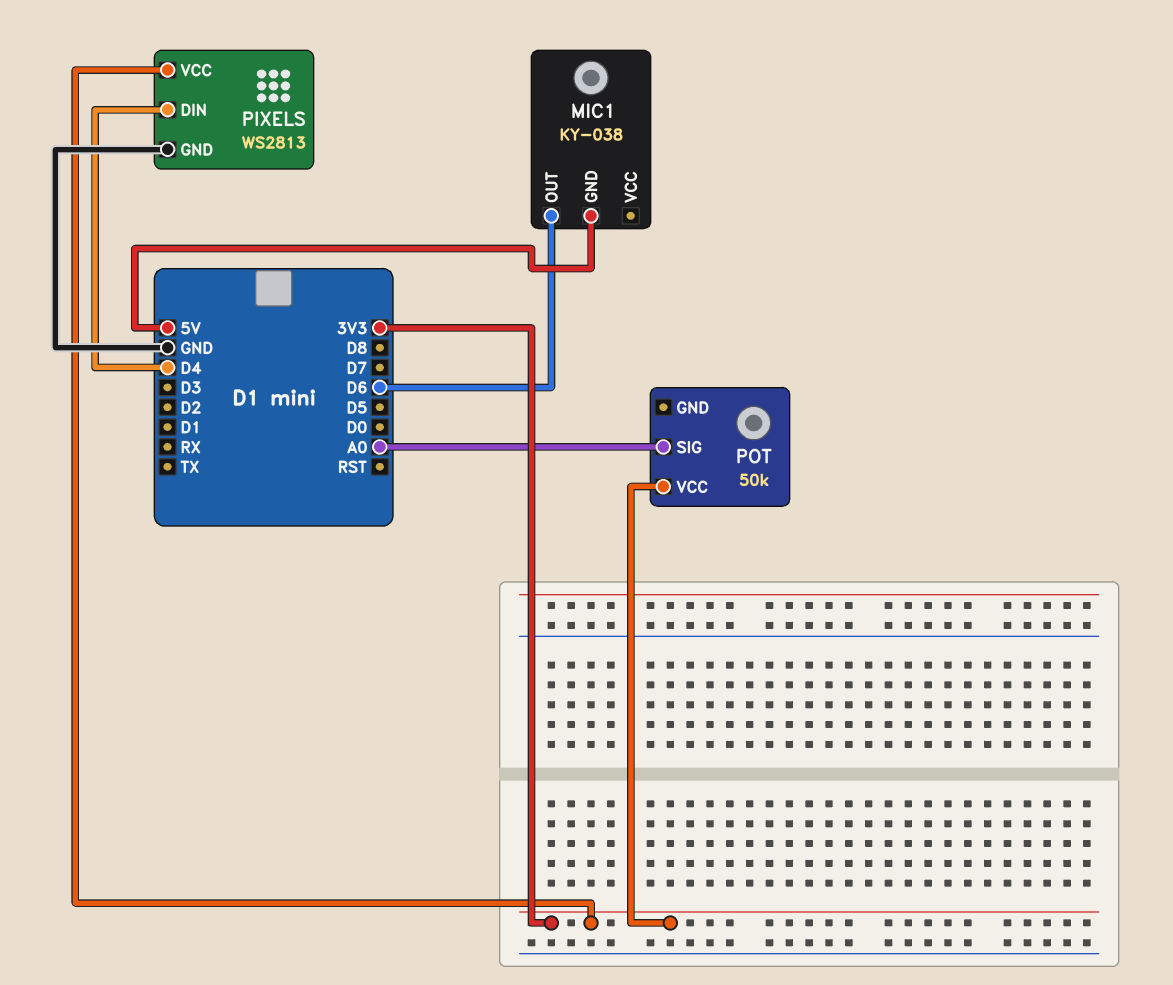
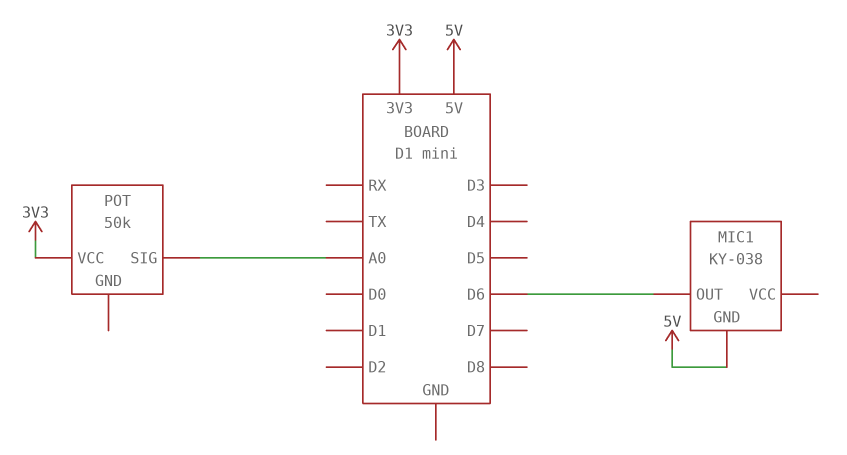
PIXELS: WS2813 -> none
PIXELS pin DIN: D4 -> none
PIXELS pin GND: GND -> none
PIXELS pin VCC: 3V3 -> none

